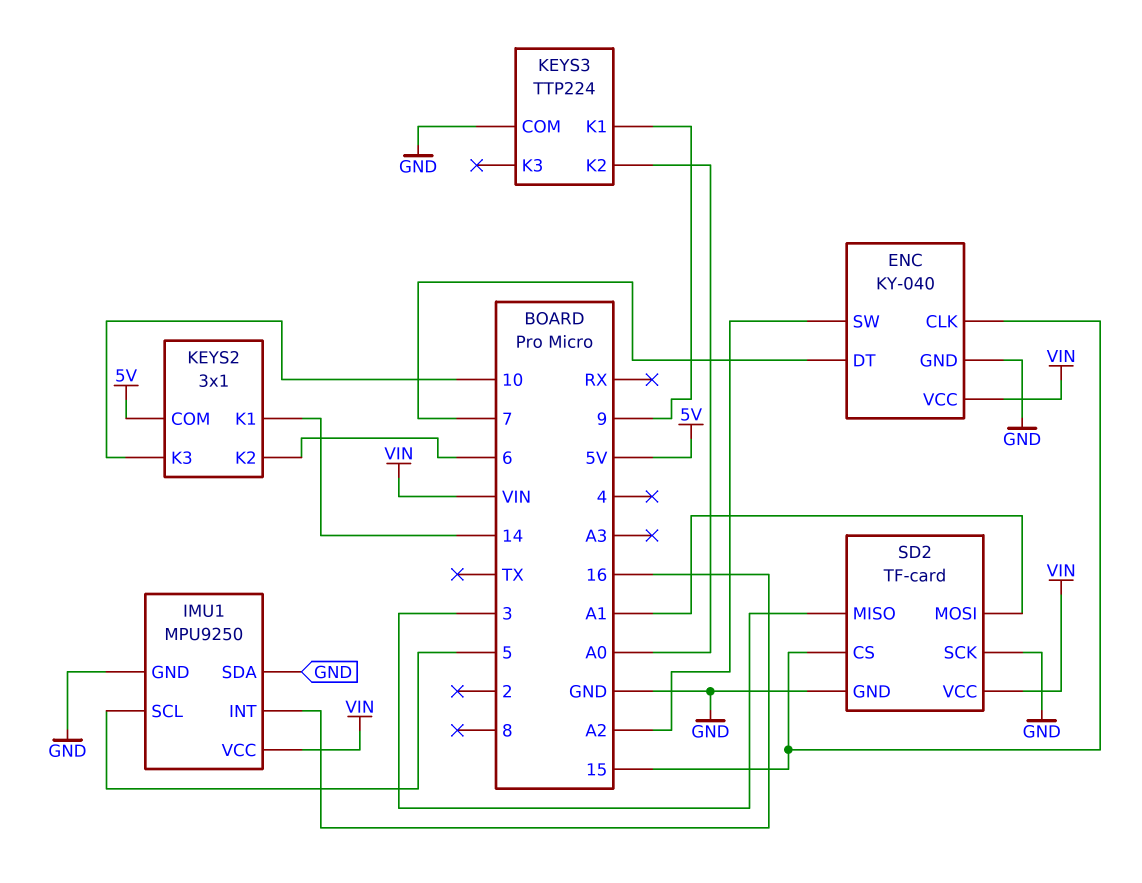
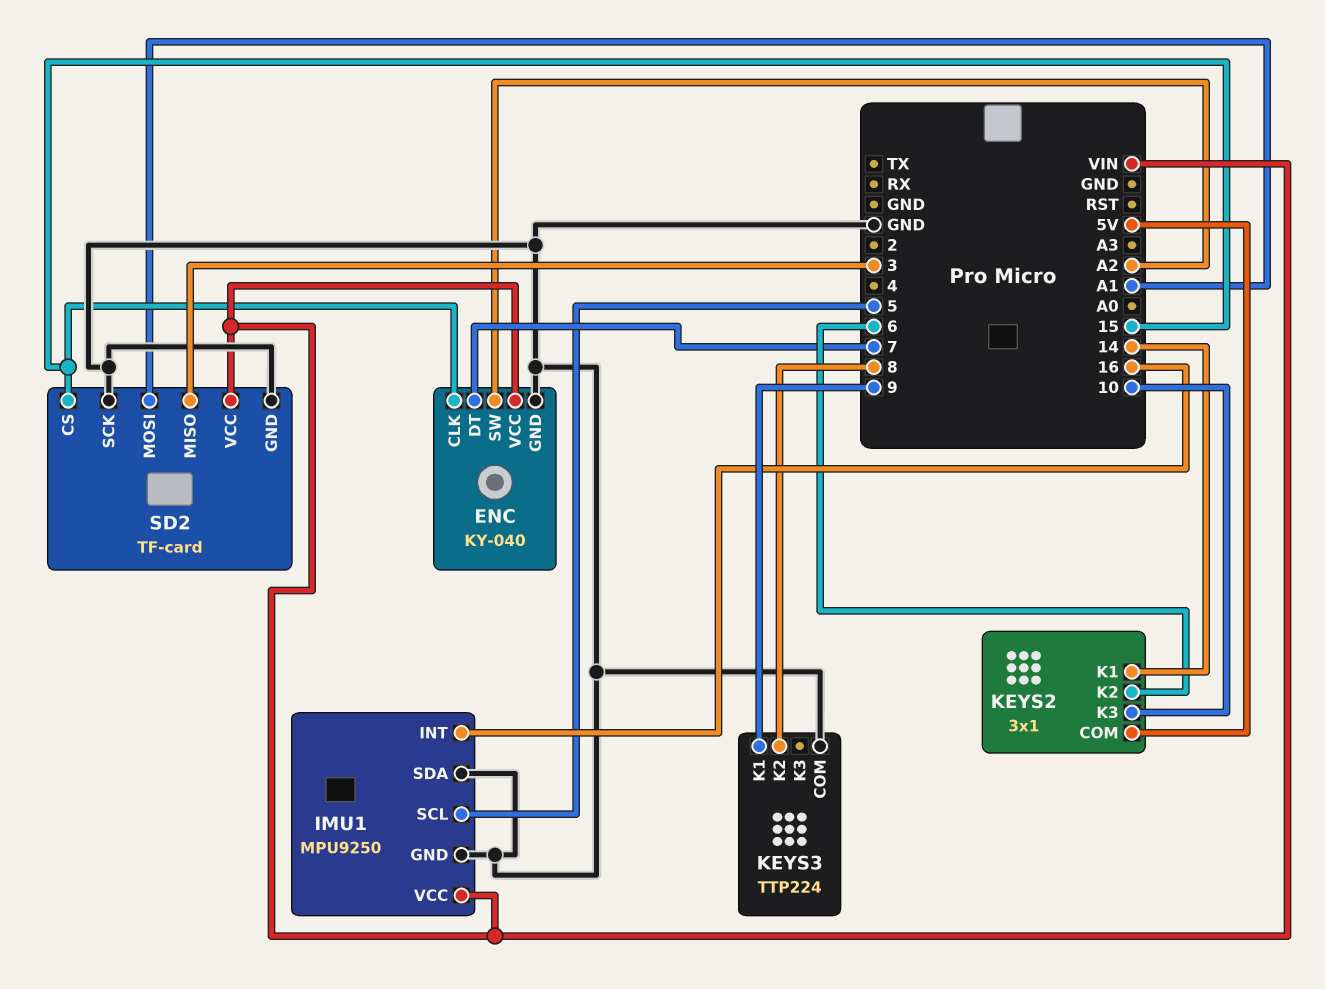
KEYS3 pin K2: A0 -> 8

